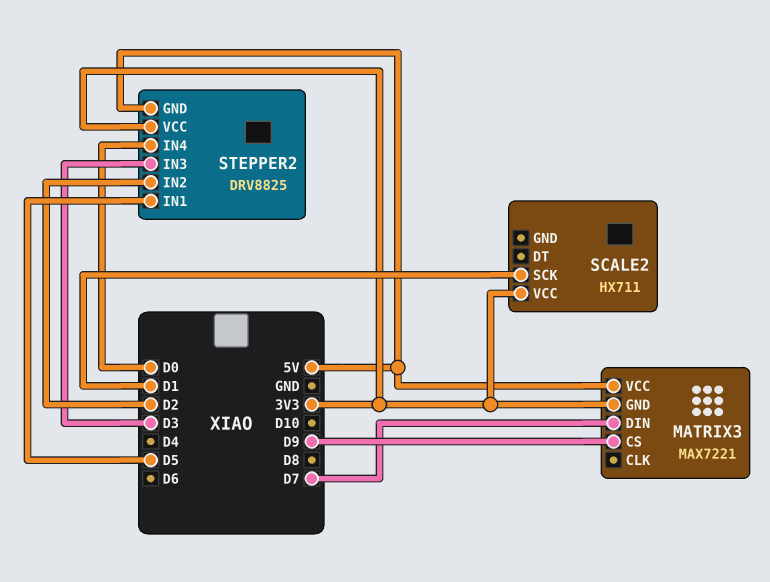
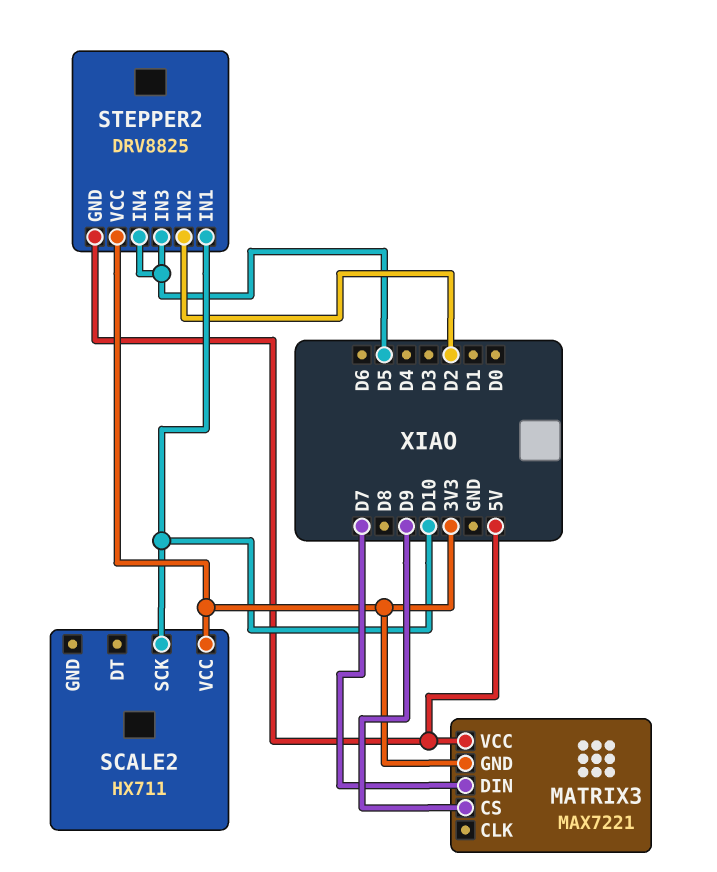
SCALE2 pin SCK: D1 -> D10
STEPPER2 pin IN1: D5 -> D10
STEPPER2 pin IN3: D3 -> D5
STEPPER2 pin IN4: D0 -> D5

